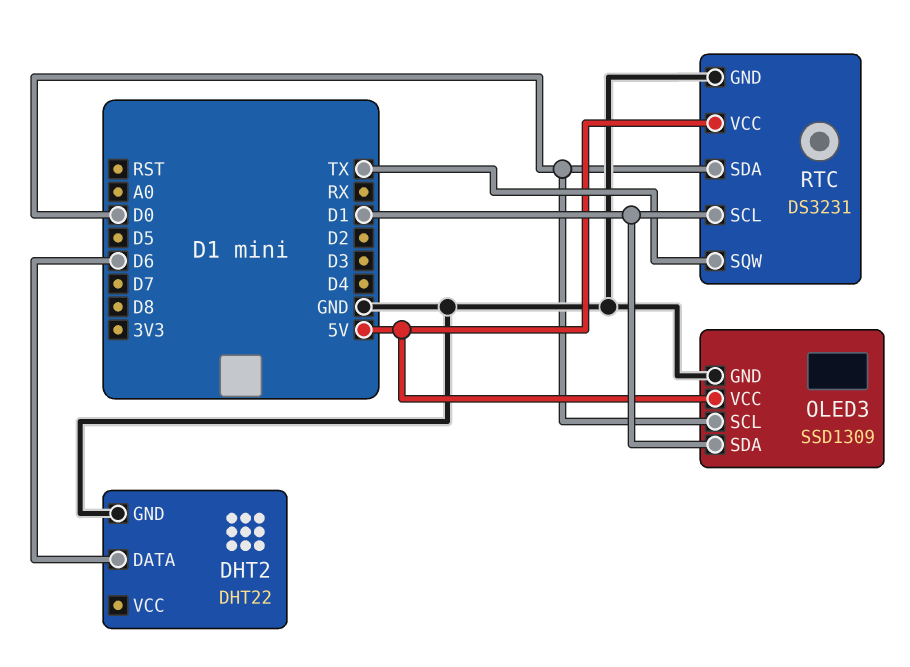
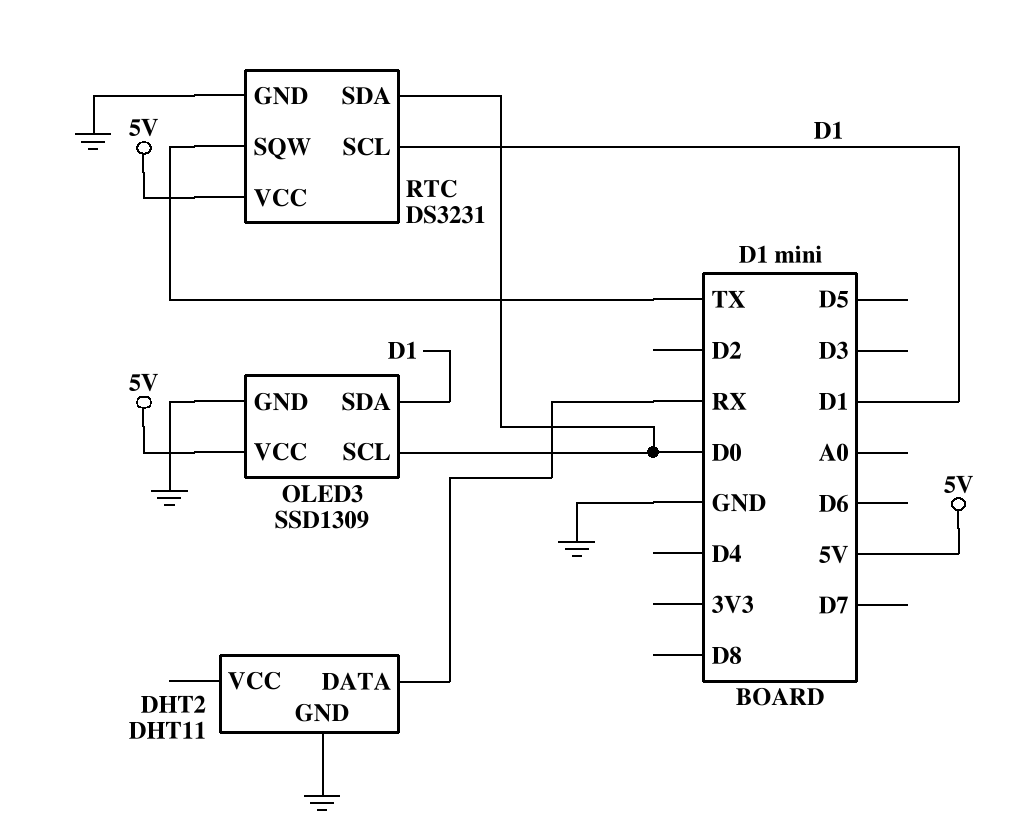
DHT2: DHT22 -> DHT11
DHT2 pin DATA: D6 -> RX

